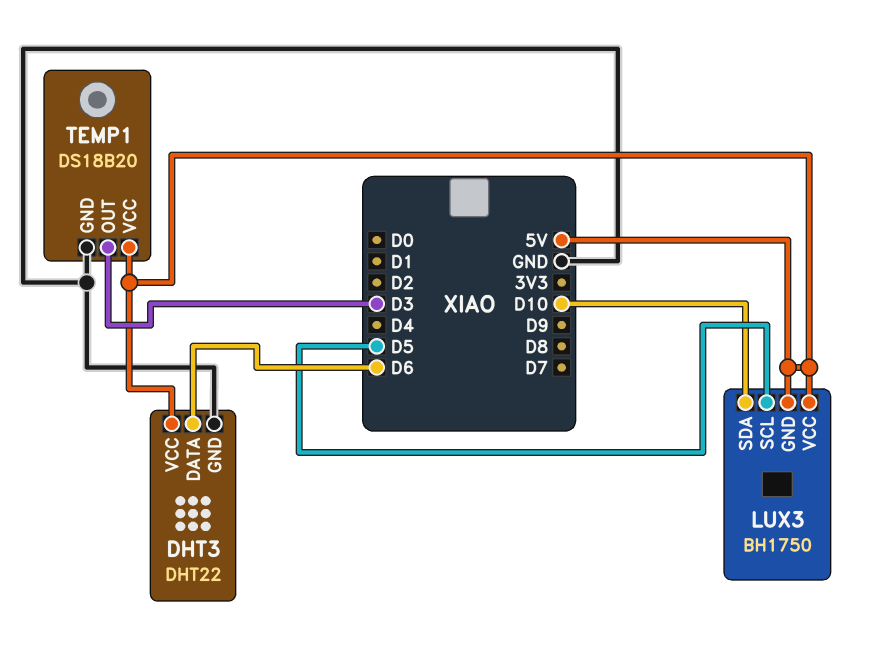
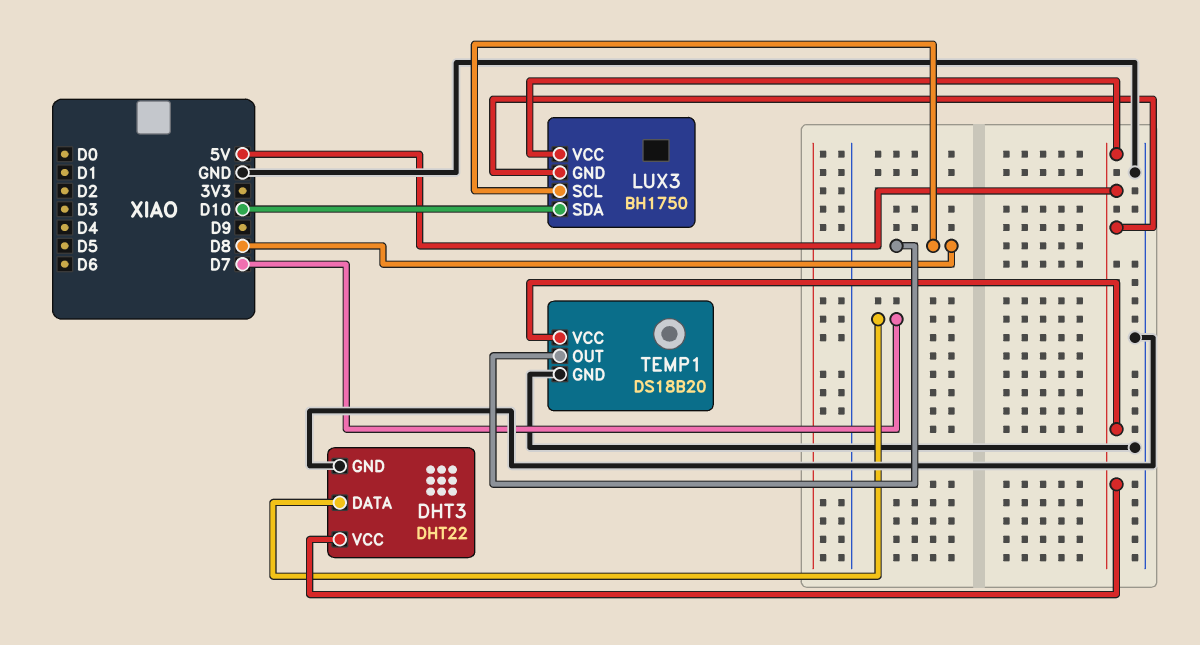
DHT3 pin DATA: D6 -> D7
LUX3 pin SCL: D5 -> D8
TEMP1 pin OUT: D3 -> D8

